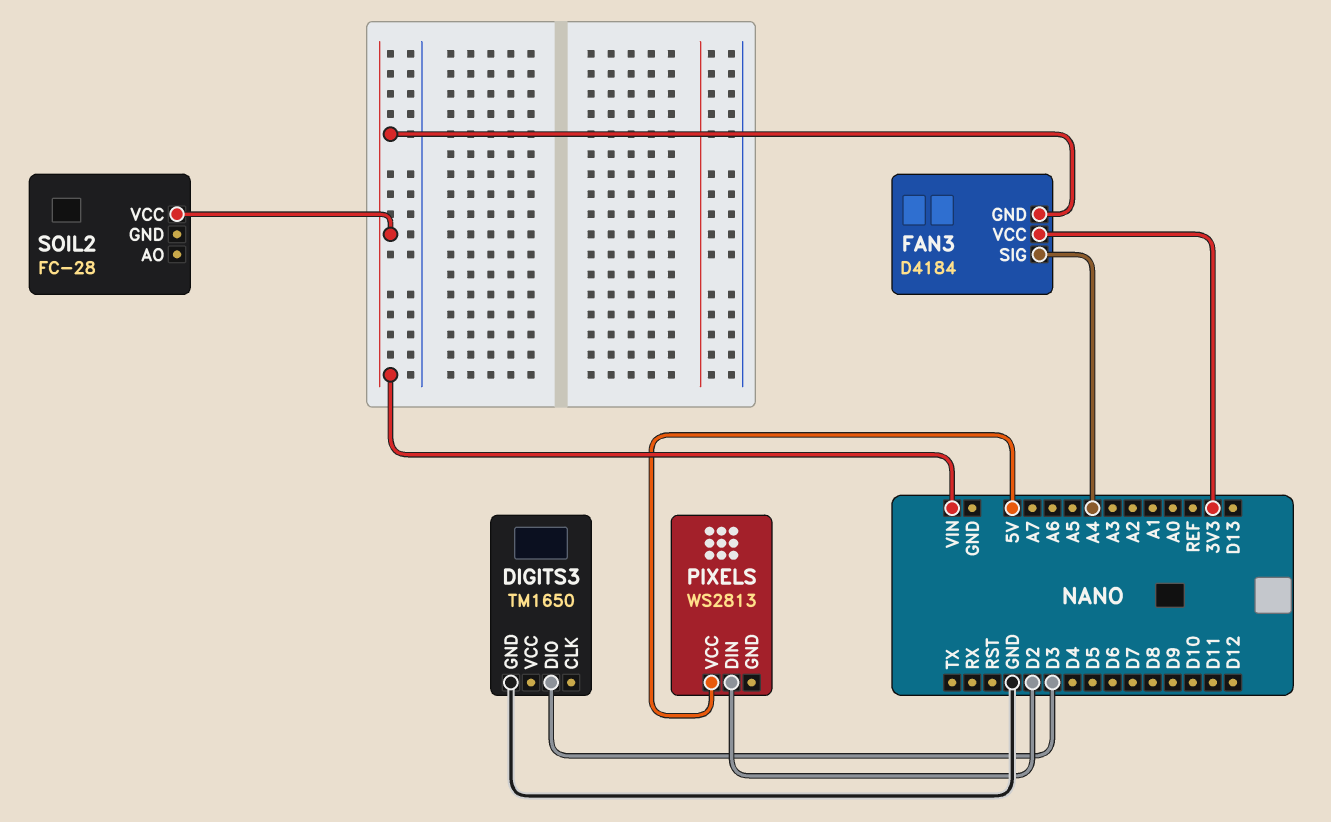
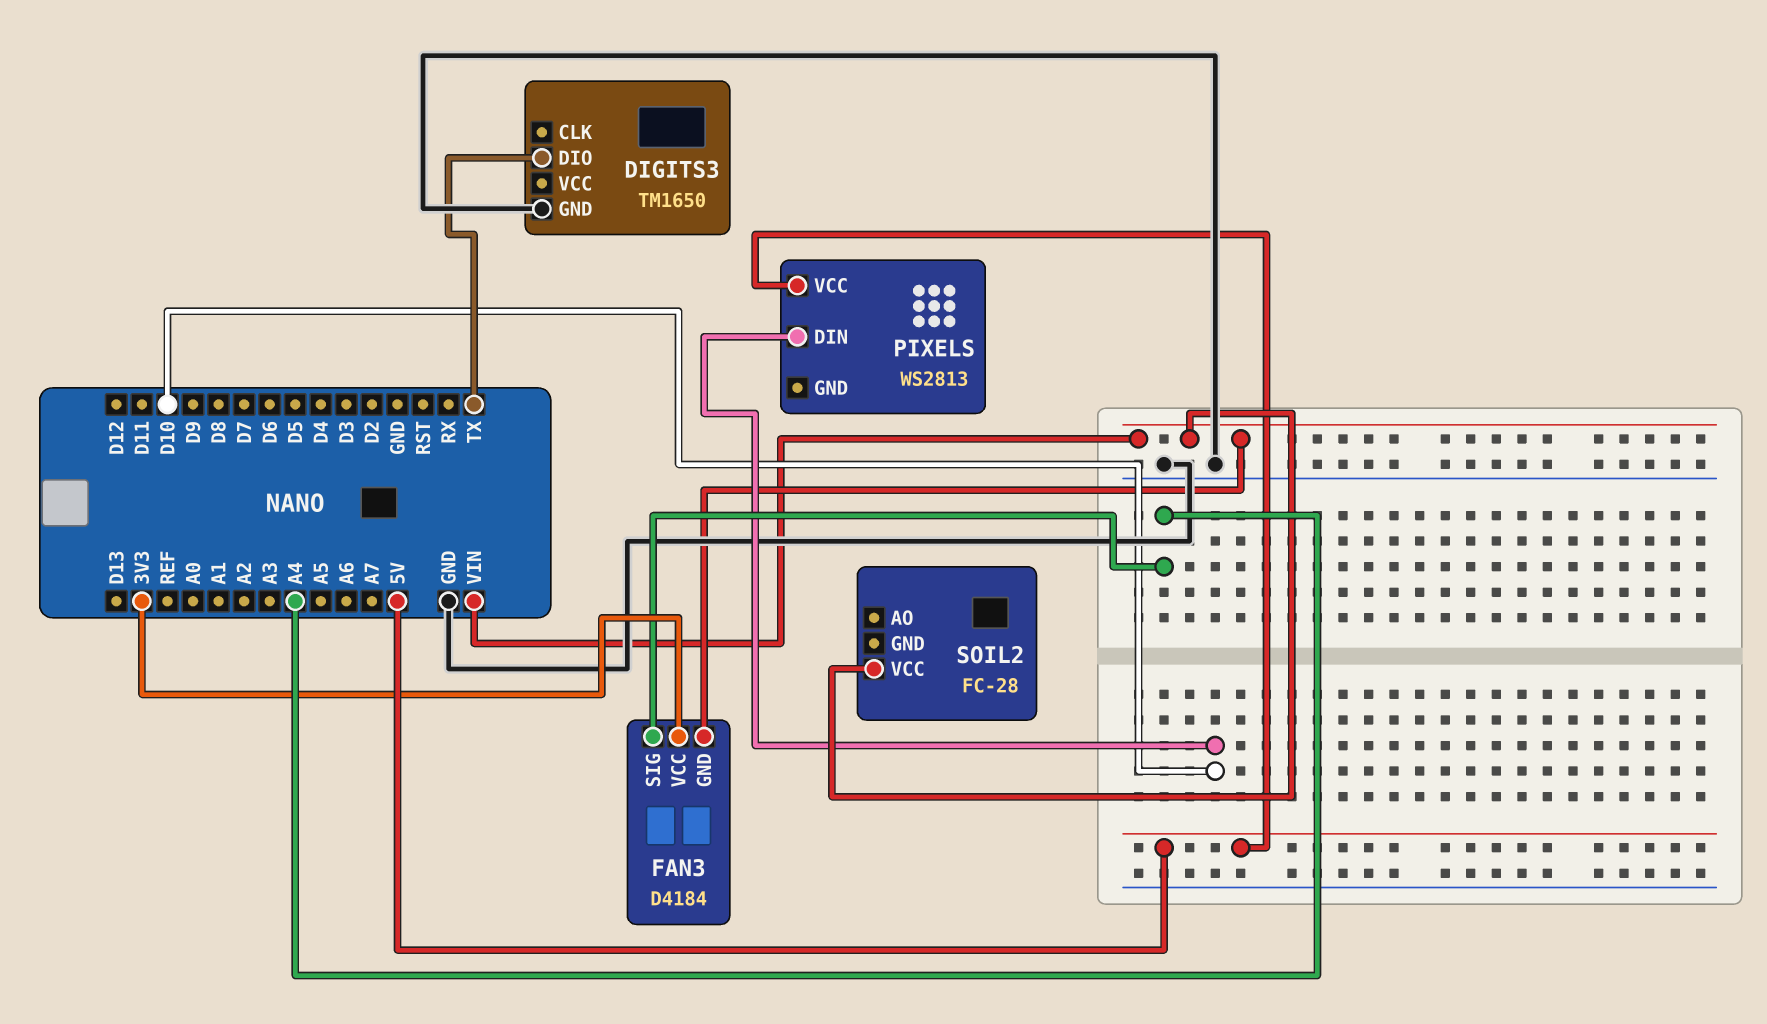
DIGITS3 pin DIO: D3 -> TX
PIXELS pin DIN: D2 -> D10

